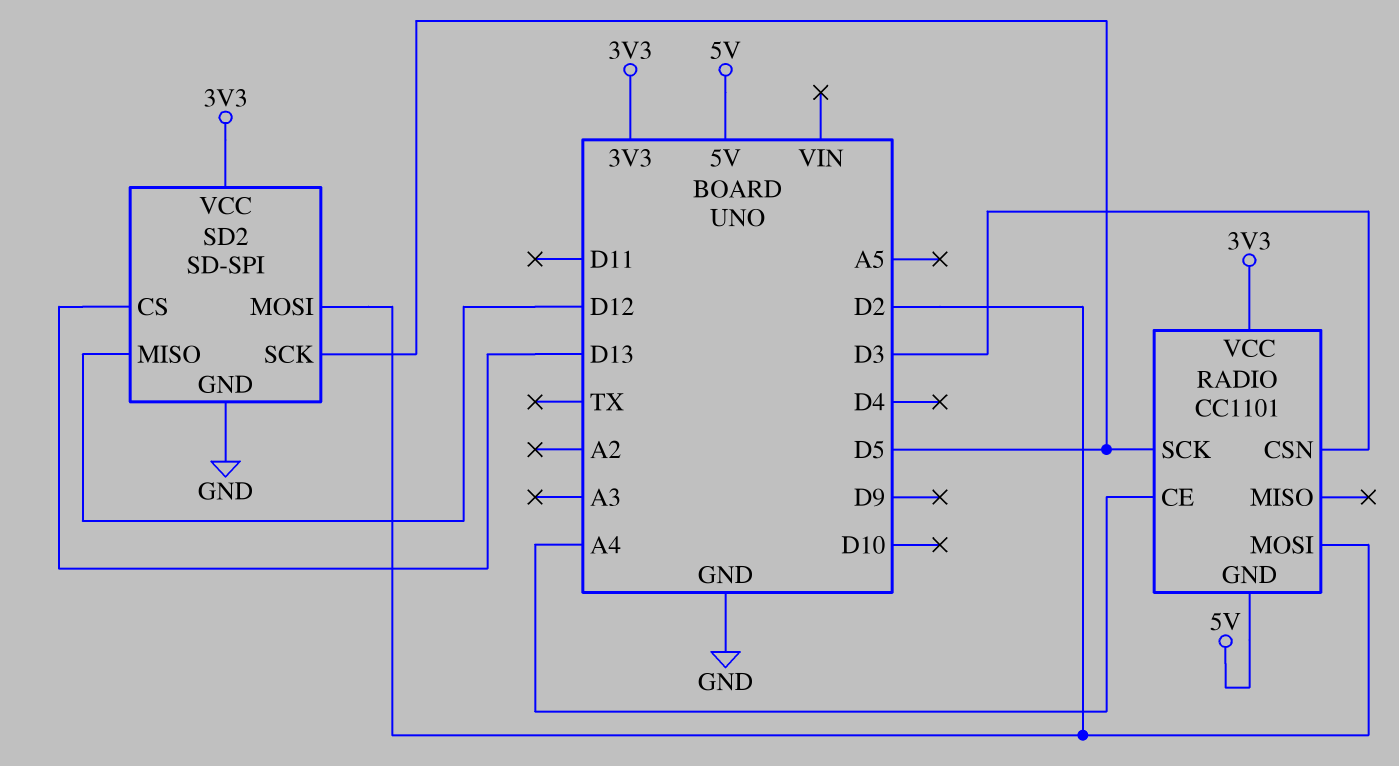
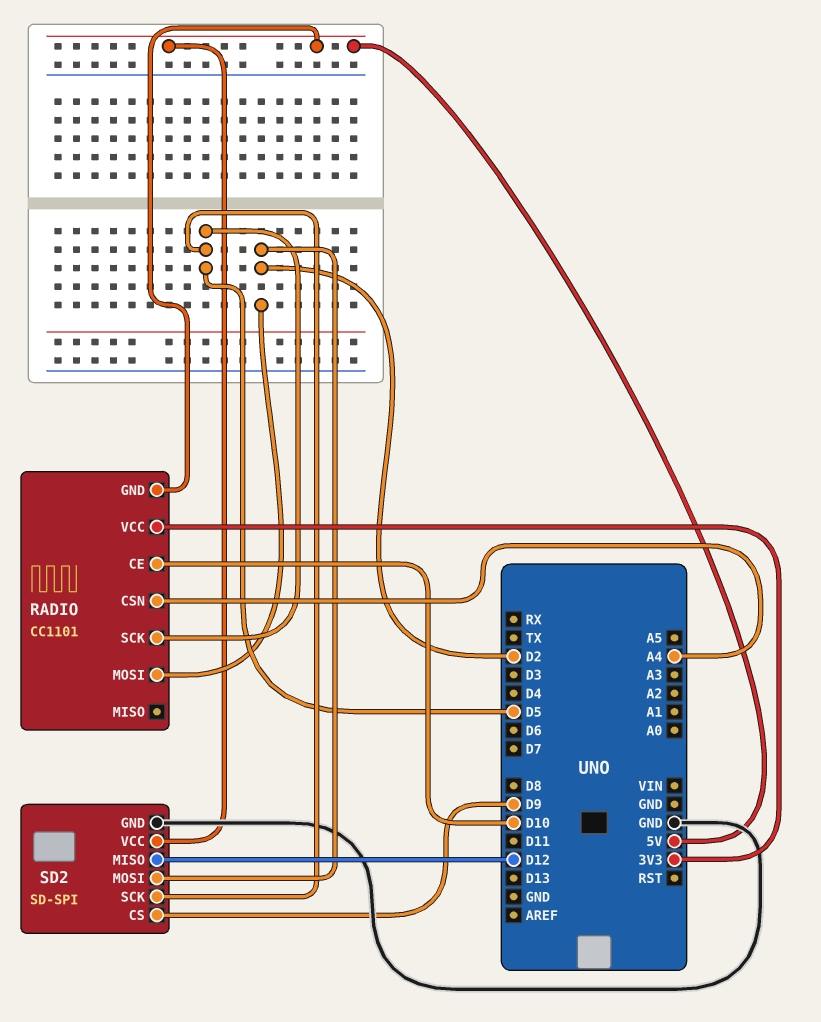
RADIO pin CE: A4 -> D10
RADIO pin CSN: D3 -> A4
SD2 pin CS: D13 -> D9
SD2 pin VCC: 3V3 -> 5V

